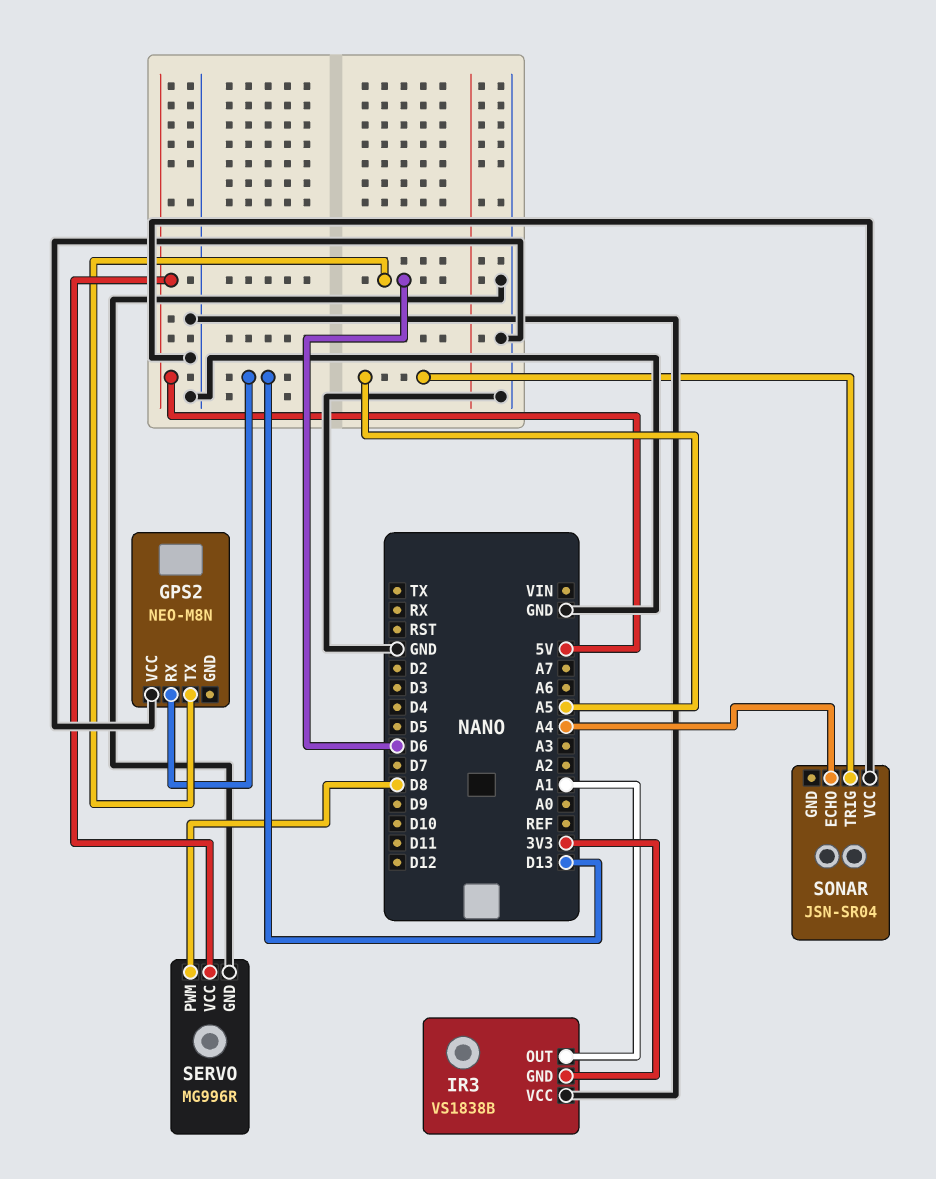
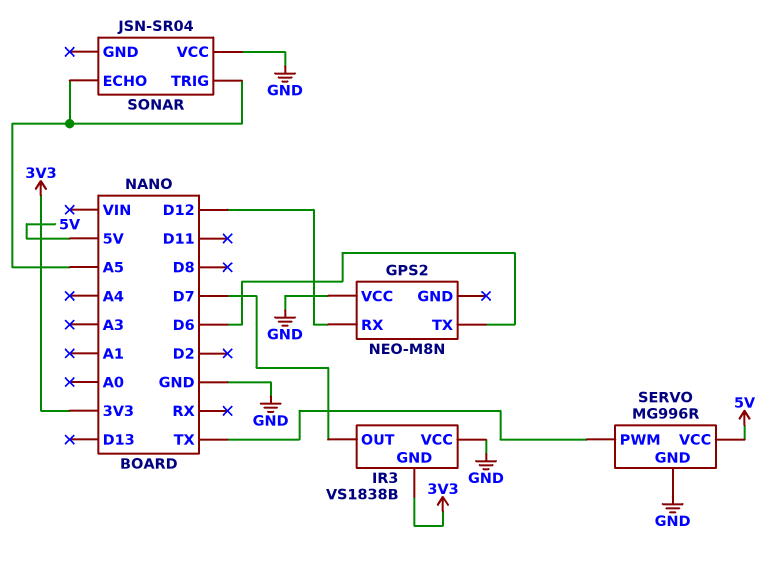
GPS2 pin RX: D13 -> D12
IR3 pin OUT: A1 -> D7
SERVO pin PWM: D8 -> TX
SONAR pin ECHO: A4 -> A5

